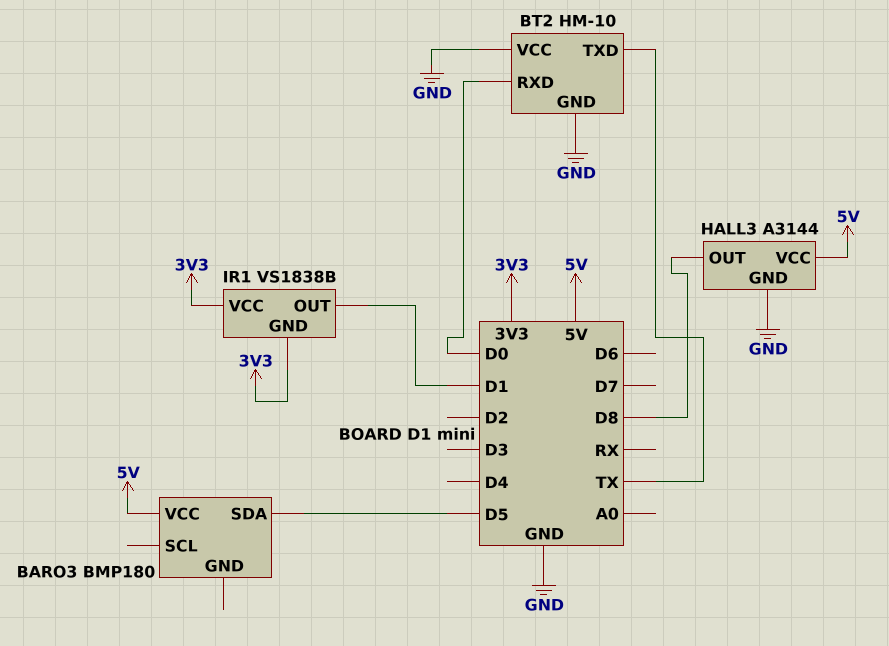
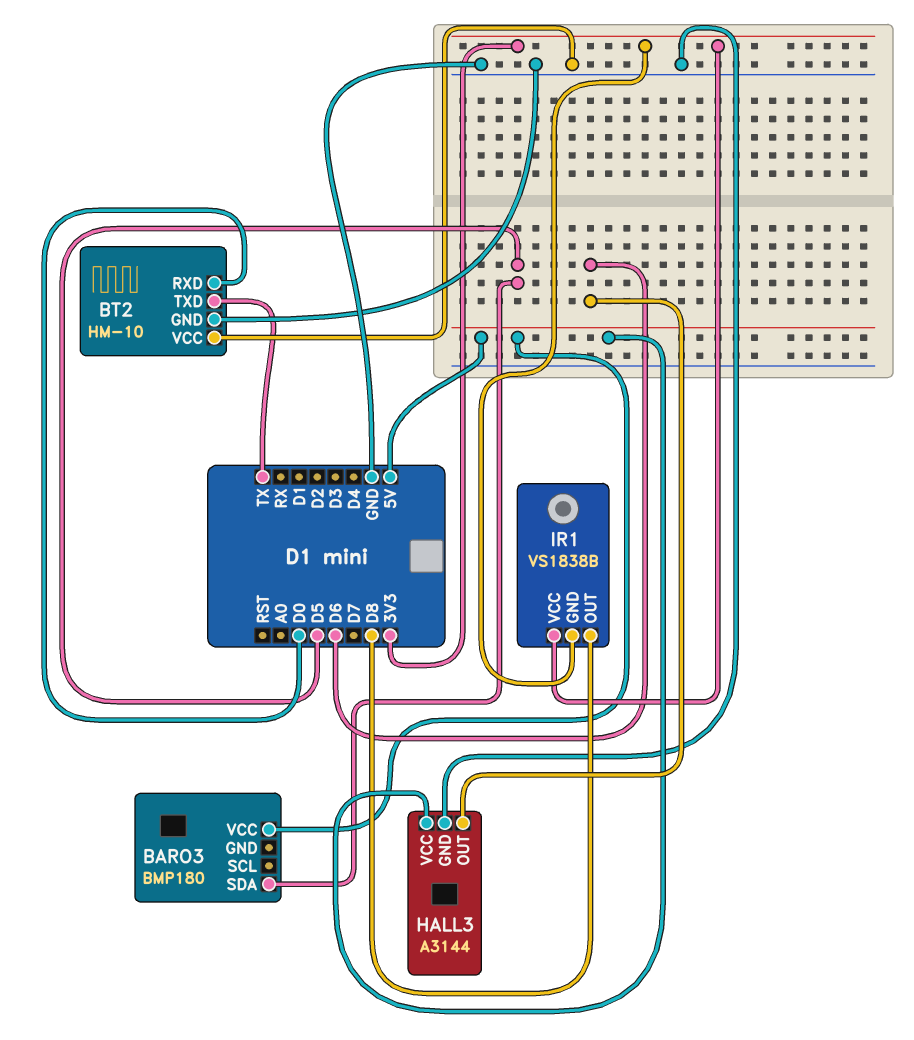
HALL3 pin OUT: D8 -> D6
IR1 pin OUT: D1 -> D8

